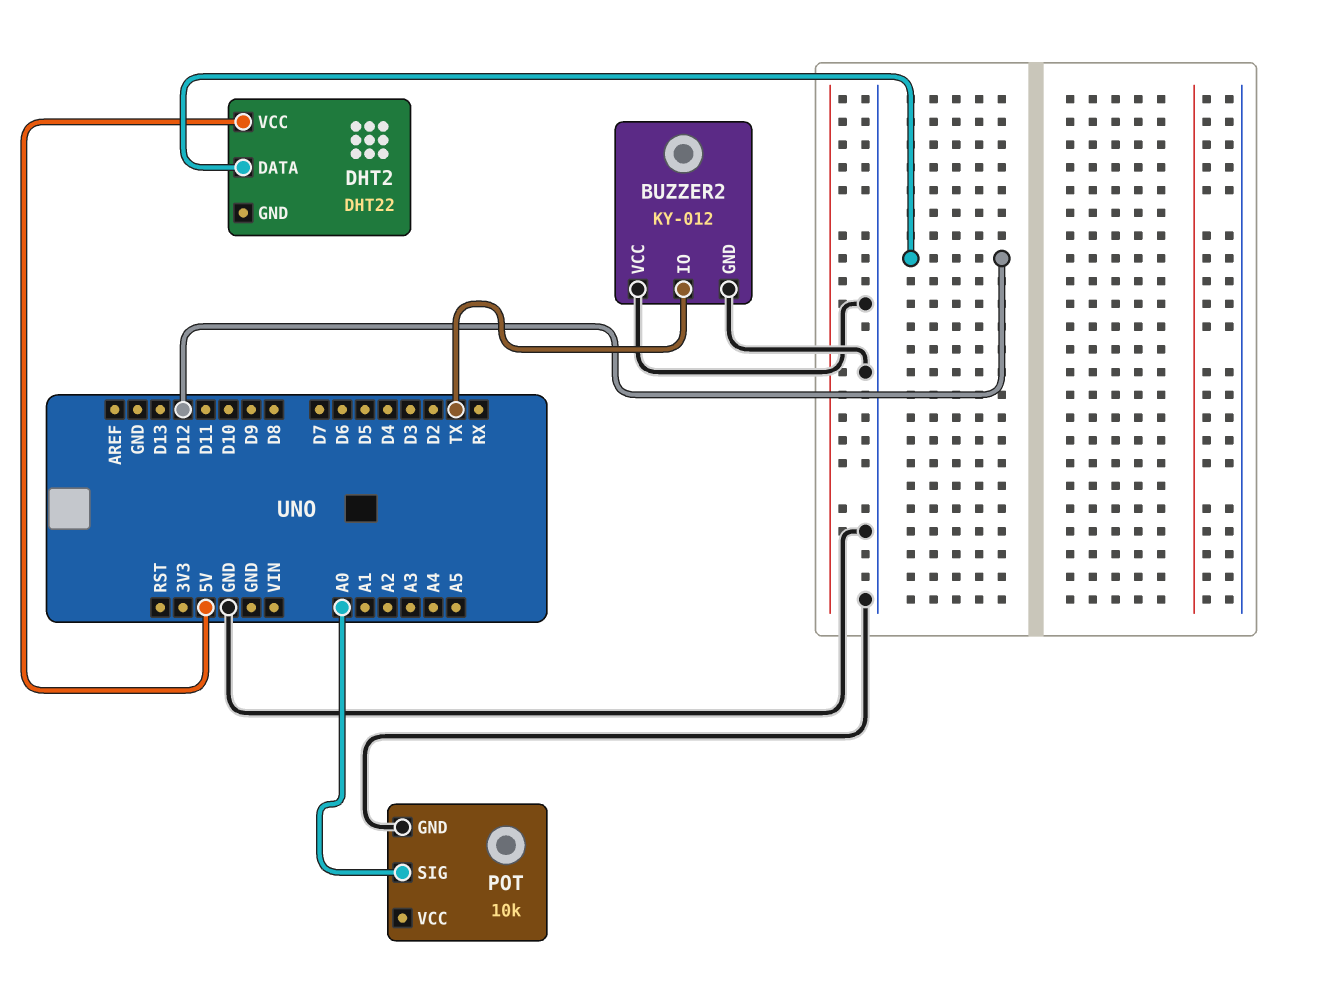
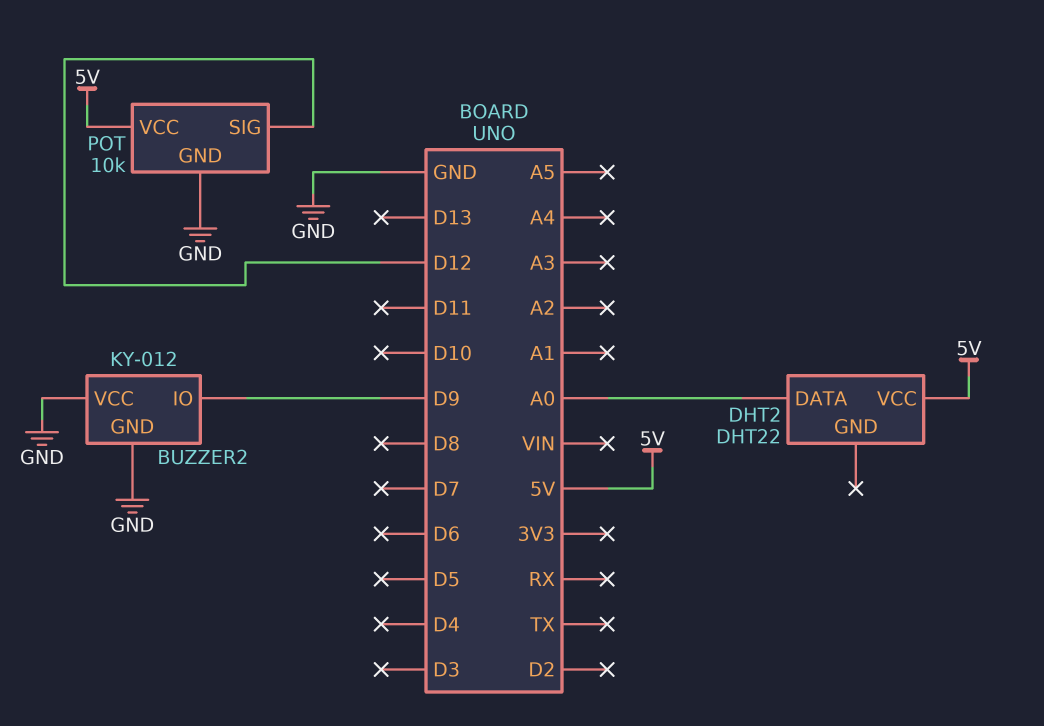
BUZZER2 pin IO: TX -> D9
DHT2 pin DATA: D12 -> A0
POT pin SIG: A0 -> D12
POT pin VCC: none -> 5V

